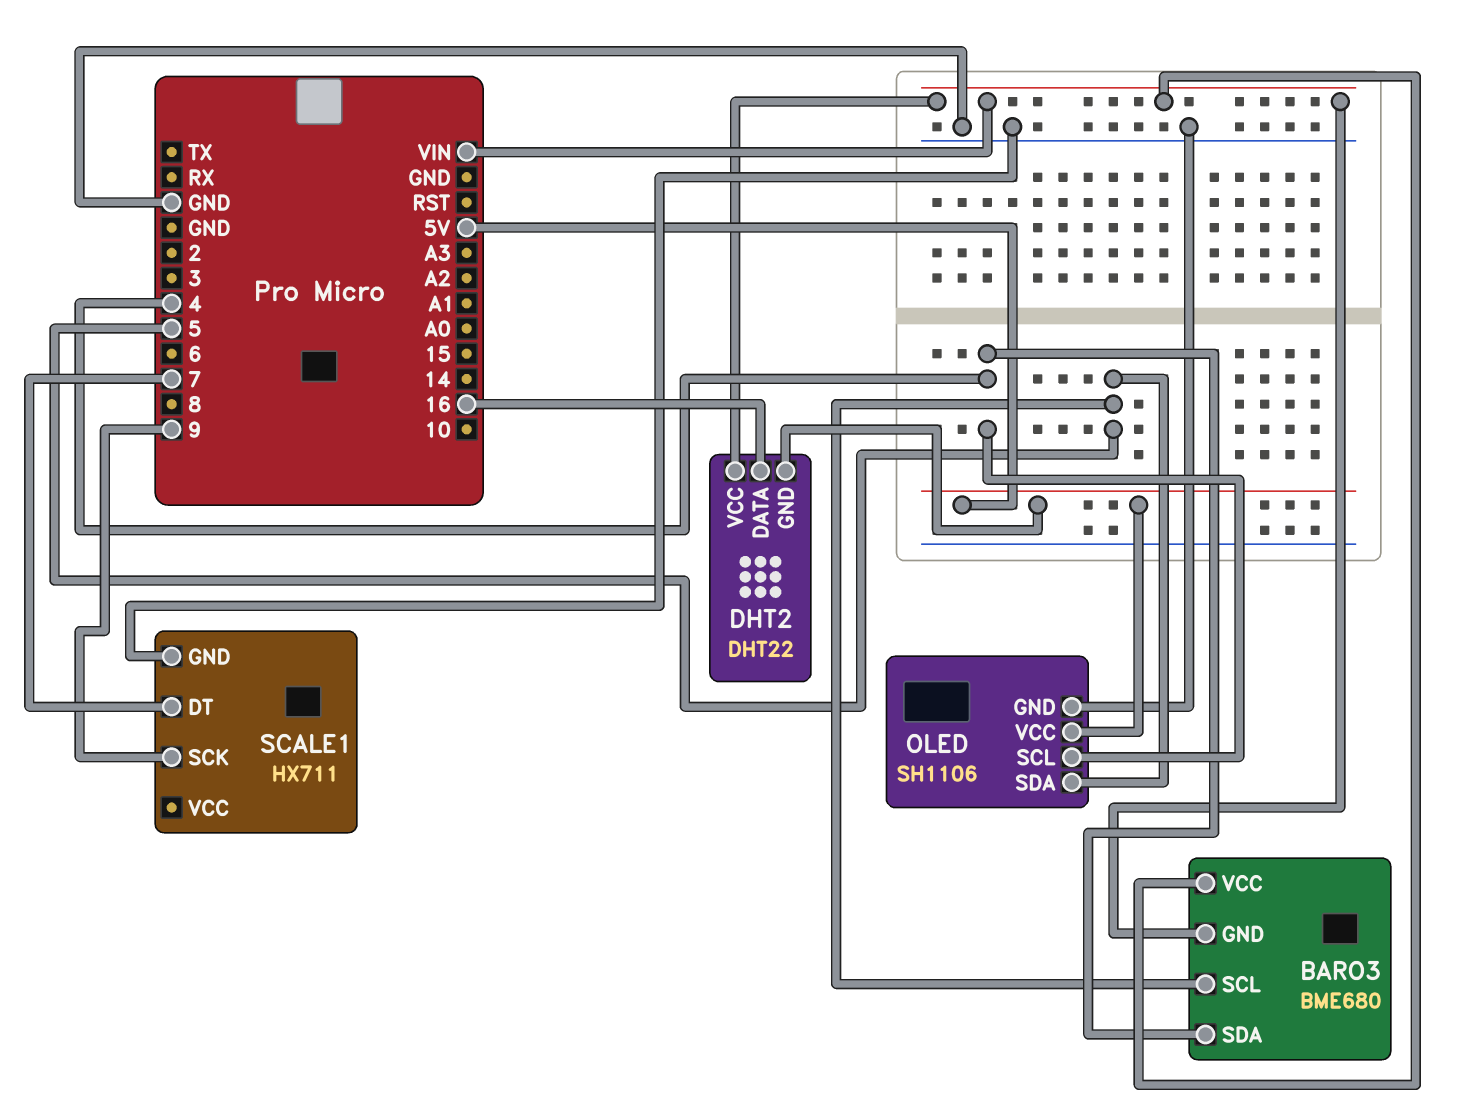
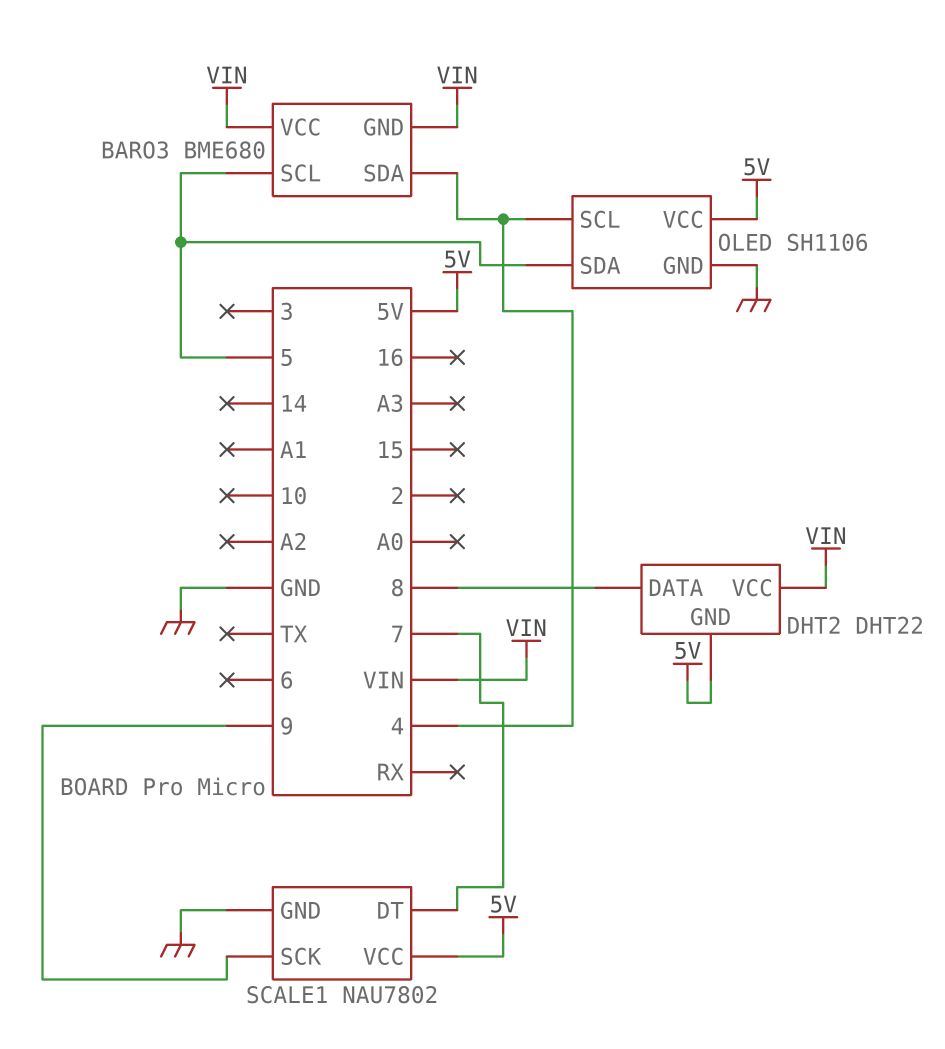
DHT2 pin DATA: 16 -> 8
SCALE1: HX711 -> NAU7802
SCALE1 pin VCC: none -> 5V

